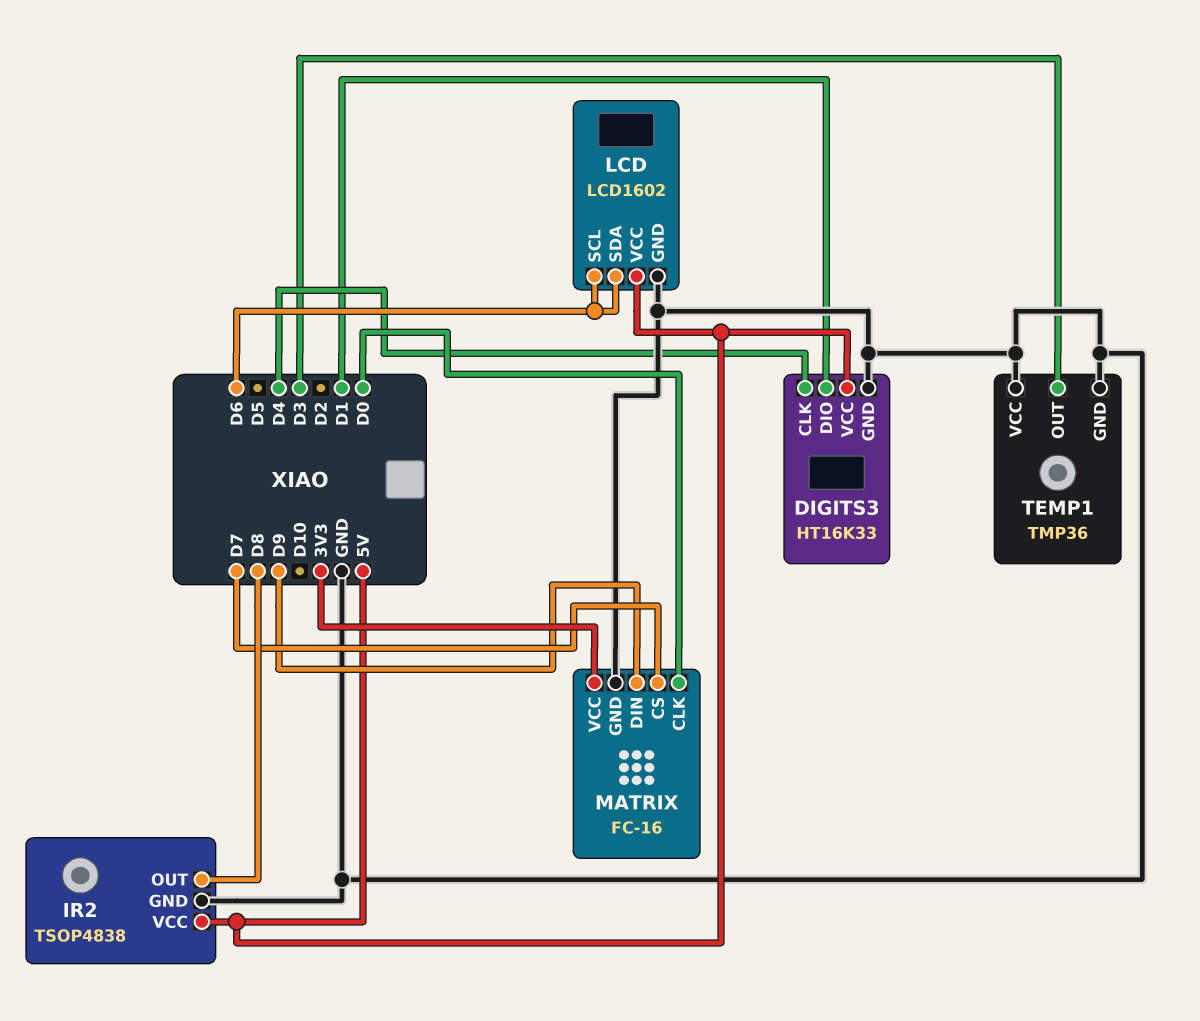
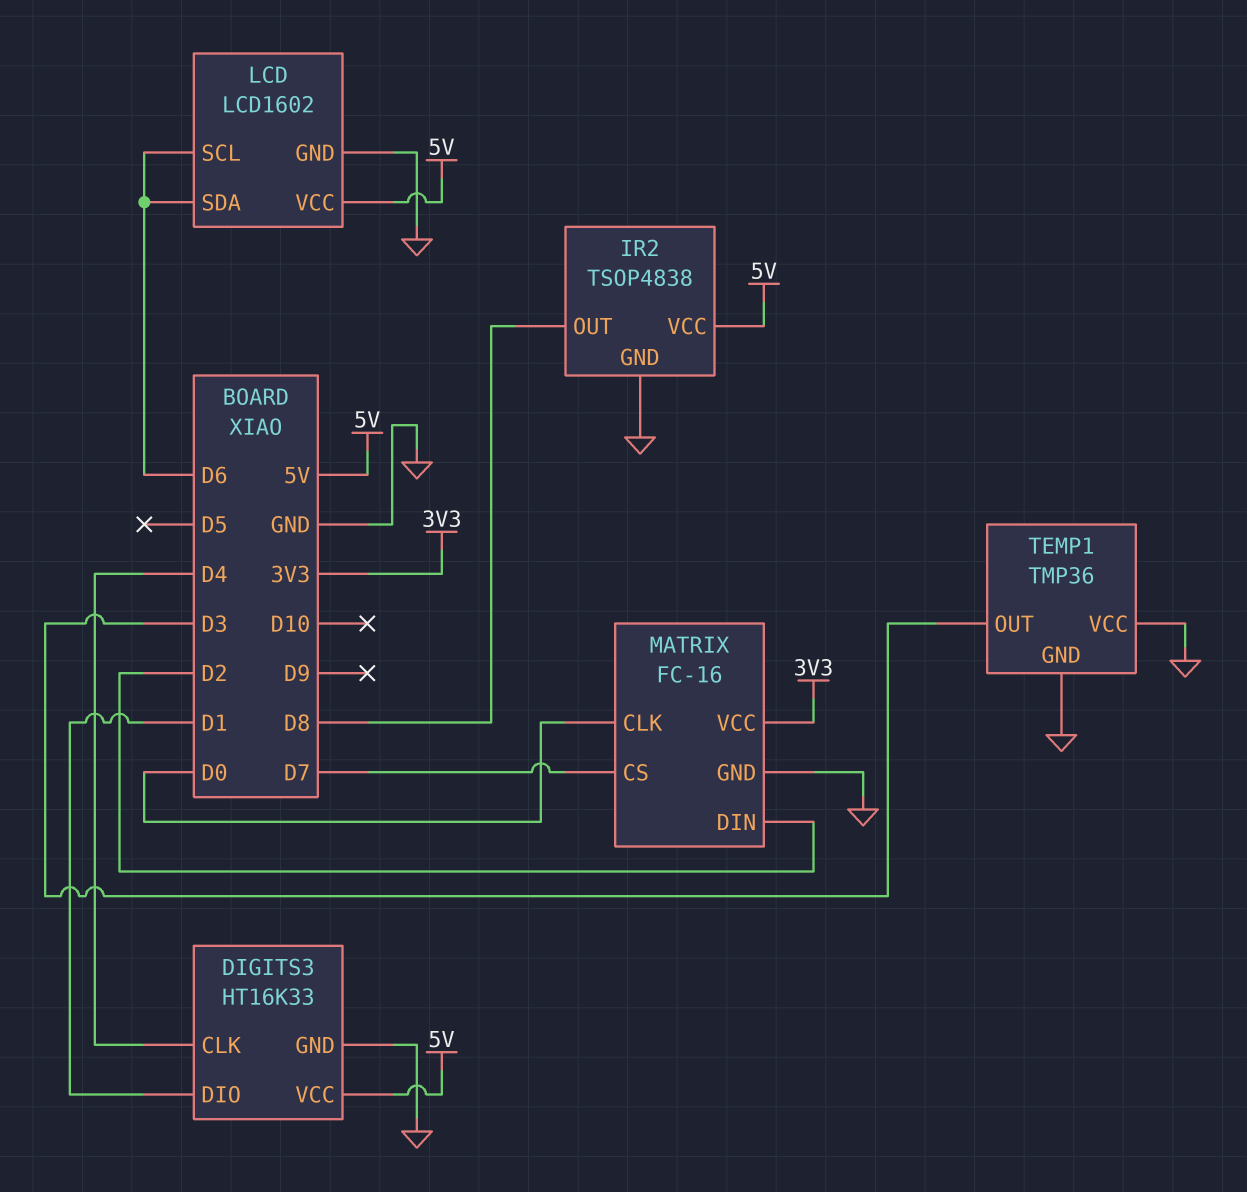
MATRIX pin DIN: D9 -> D2

